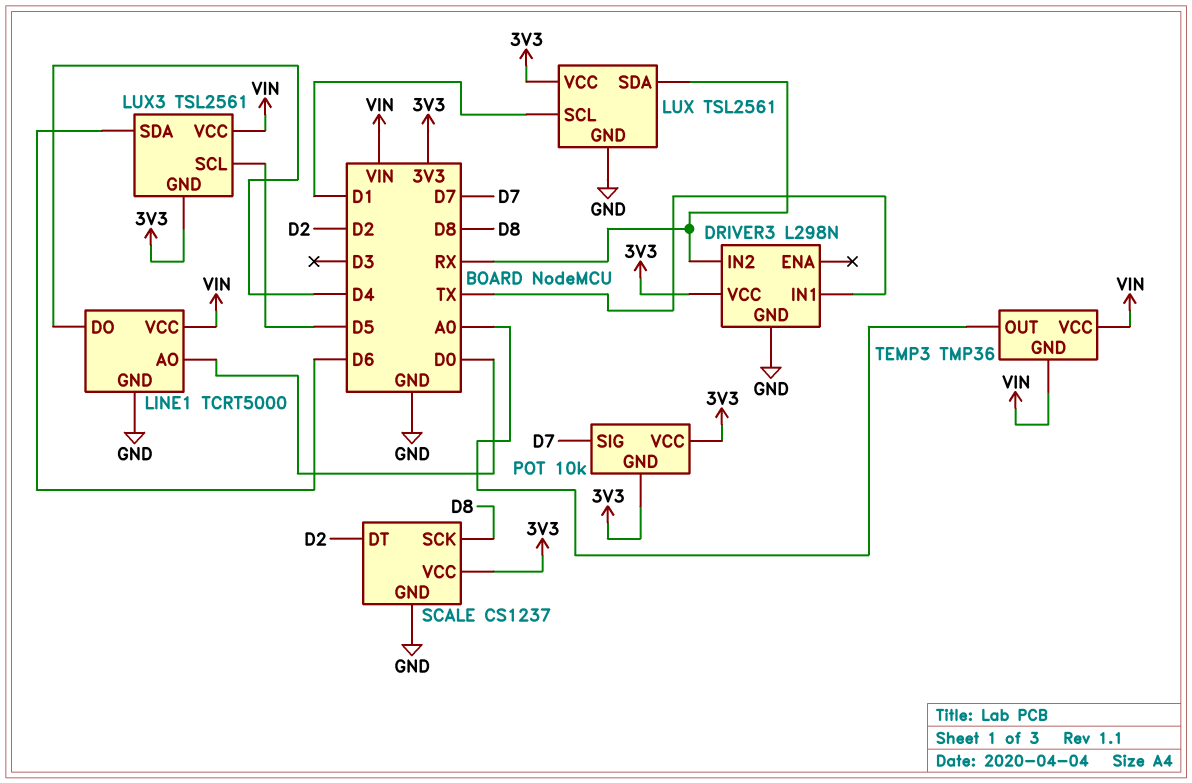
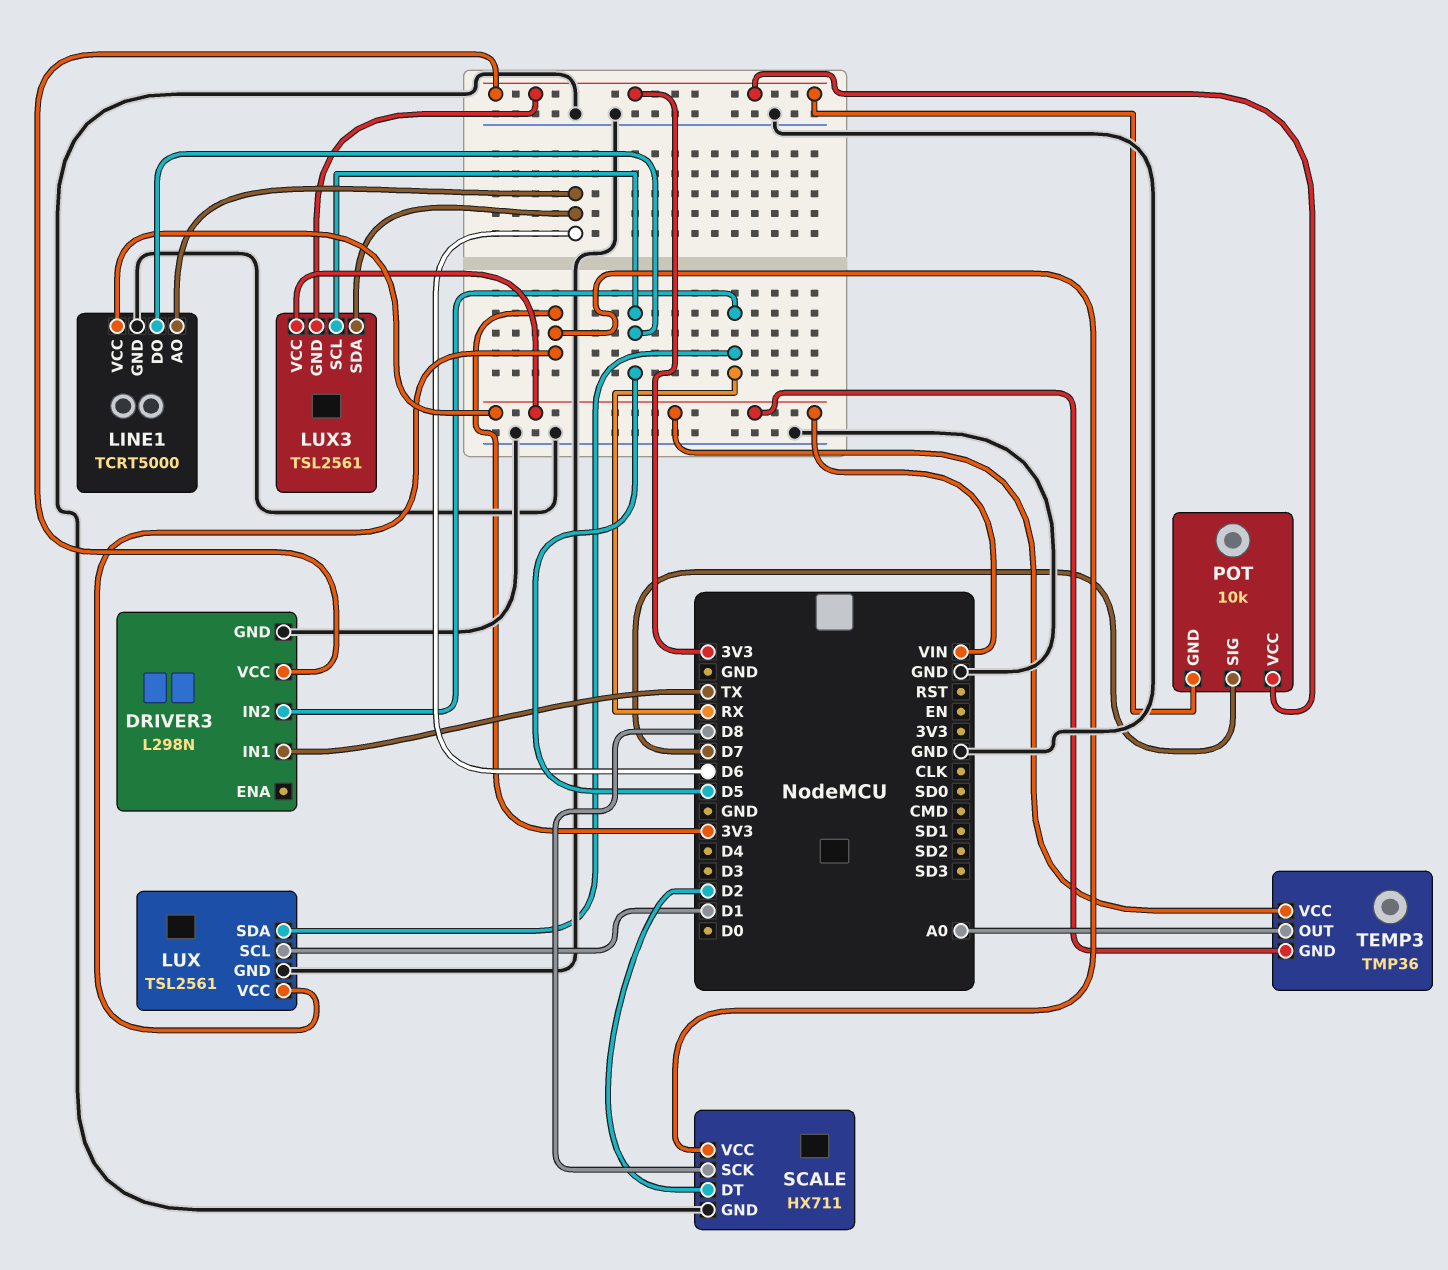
LINE1 pin AO: D0 -> D6
LINE1 pin DO: D4 -> D5
SCALE: CS1237 -> HX711

